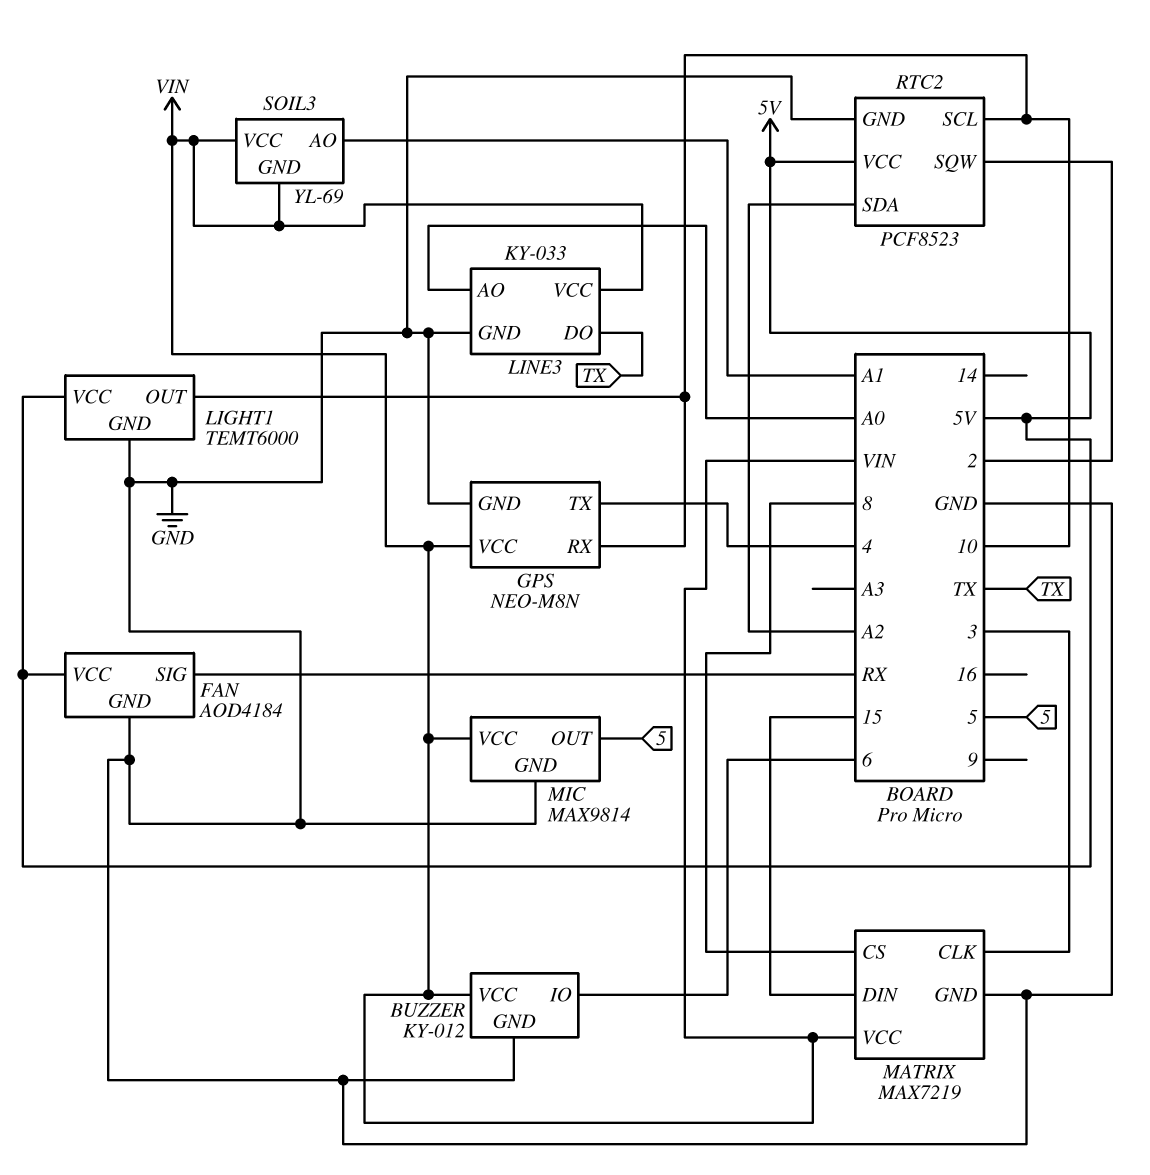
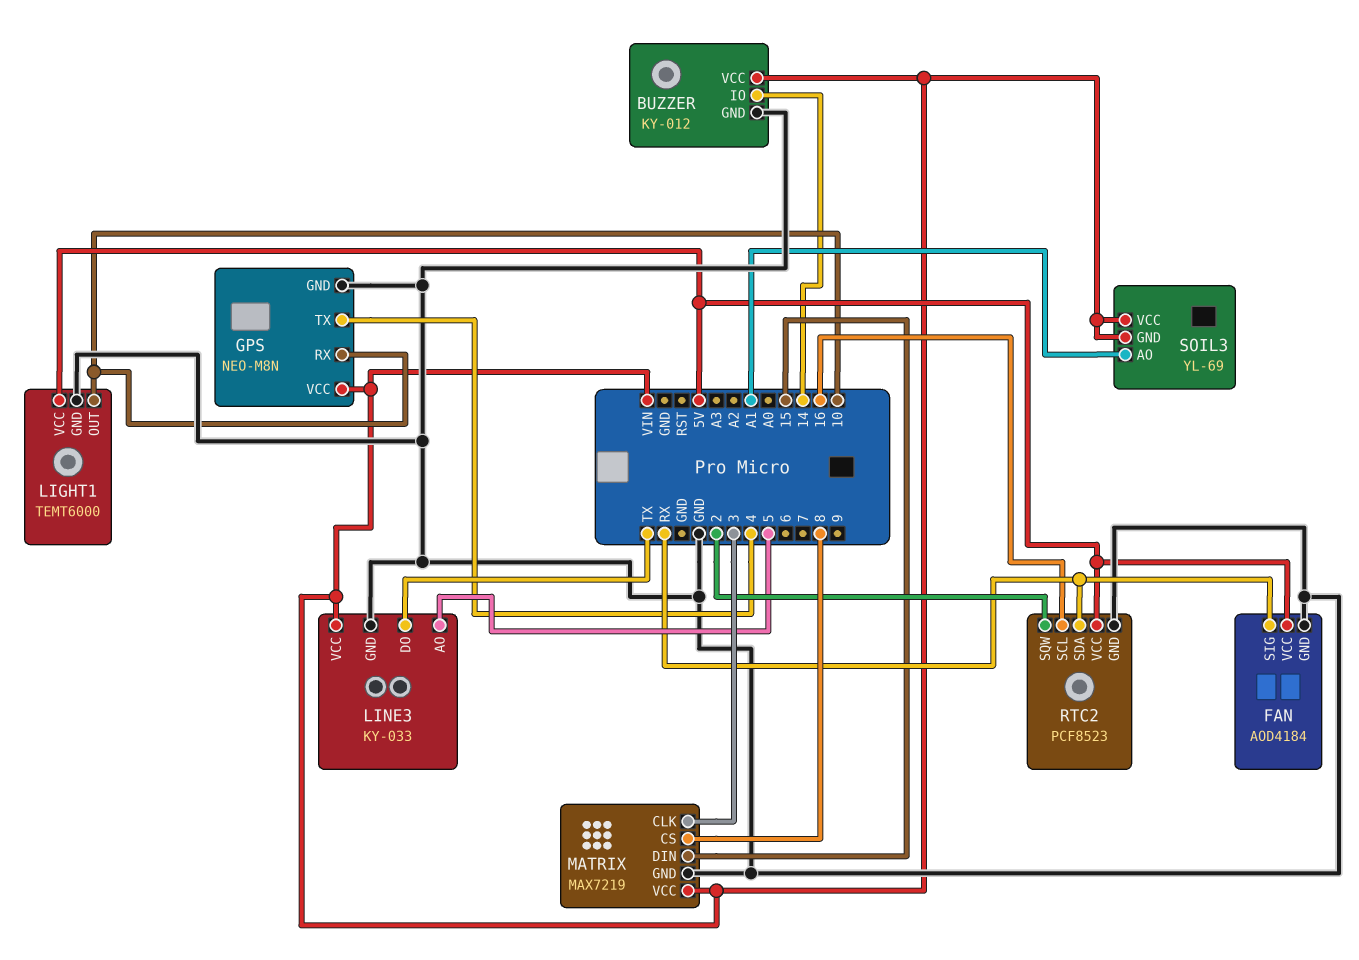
BUZZER pin IO: 6 -> 14
LINE3 pin AO: A0 -> 5
MIC: MAX9814 -> none
MIC pin GND: GND -> none
MIC pin OUT: 5 -> none
MIC pin VCC: VIN -> none
RTC2 pin SCL: 10 -> 16
RTC2 pin SDA: A2 -> RX

